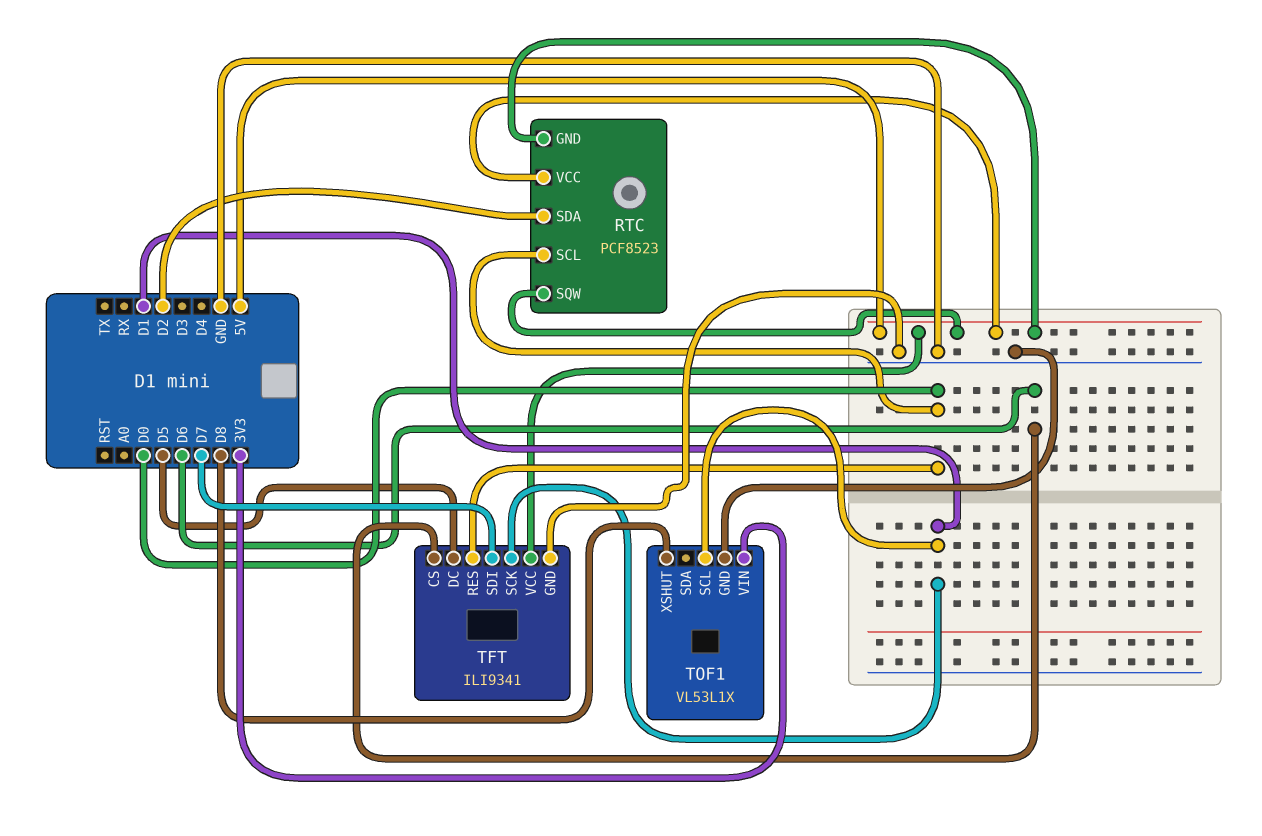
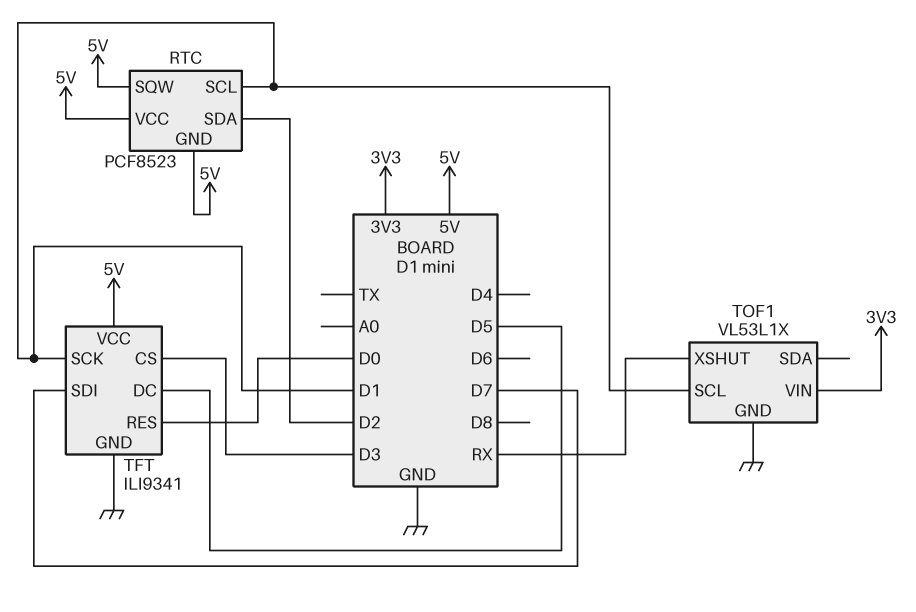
RTC pin SCL: D0 -> D1
TFT pin CS: D6 -> D3
TOF1 pin XSHUT: D8 -> RX

